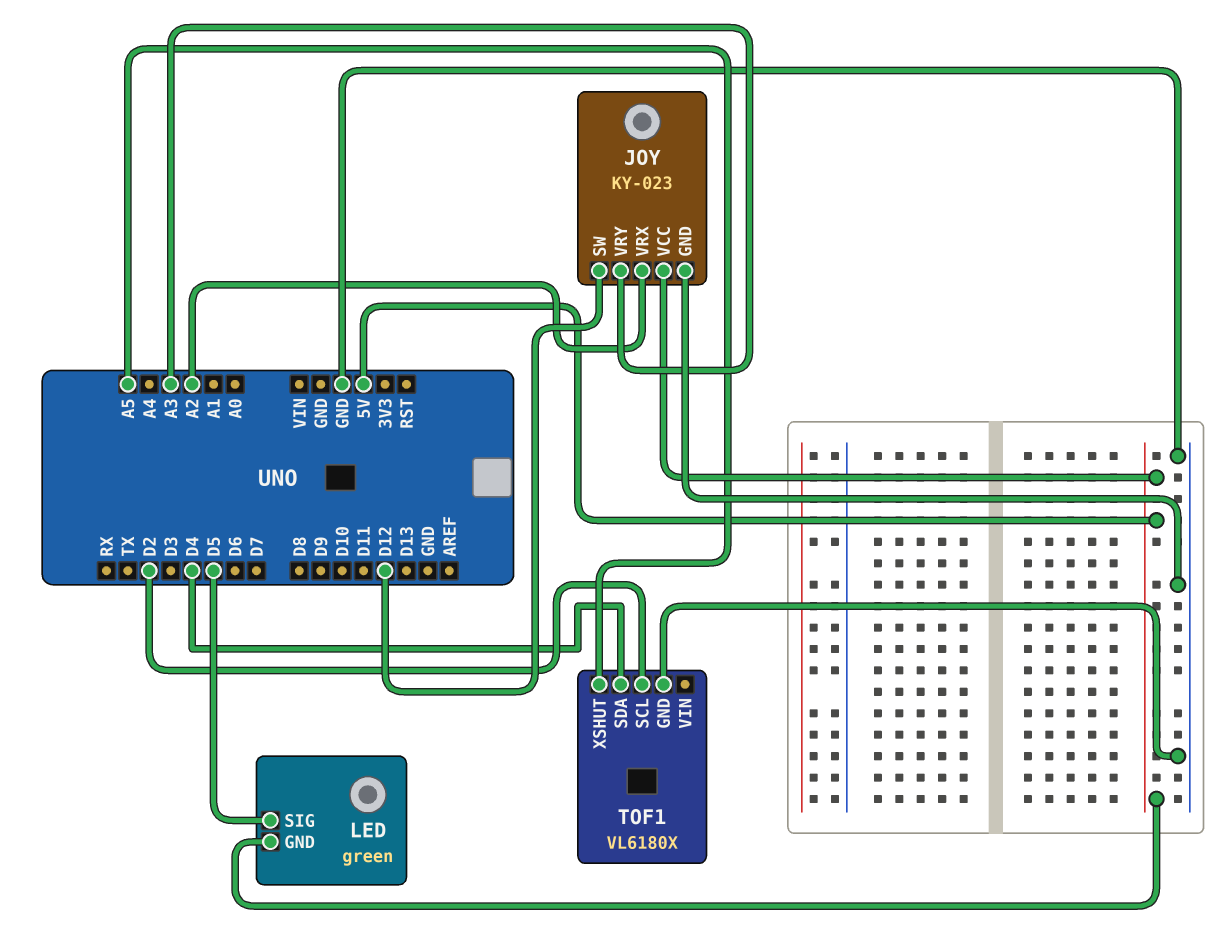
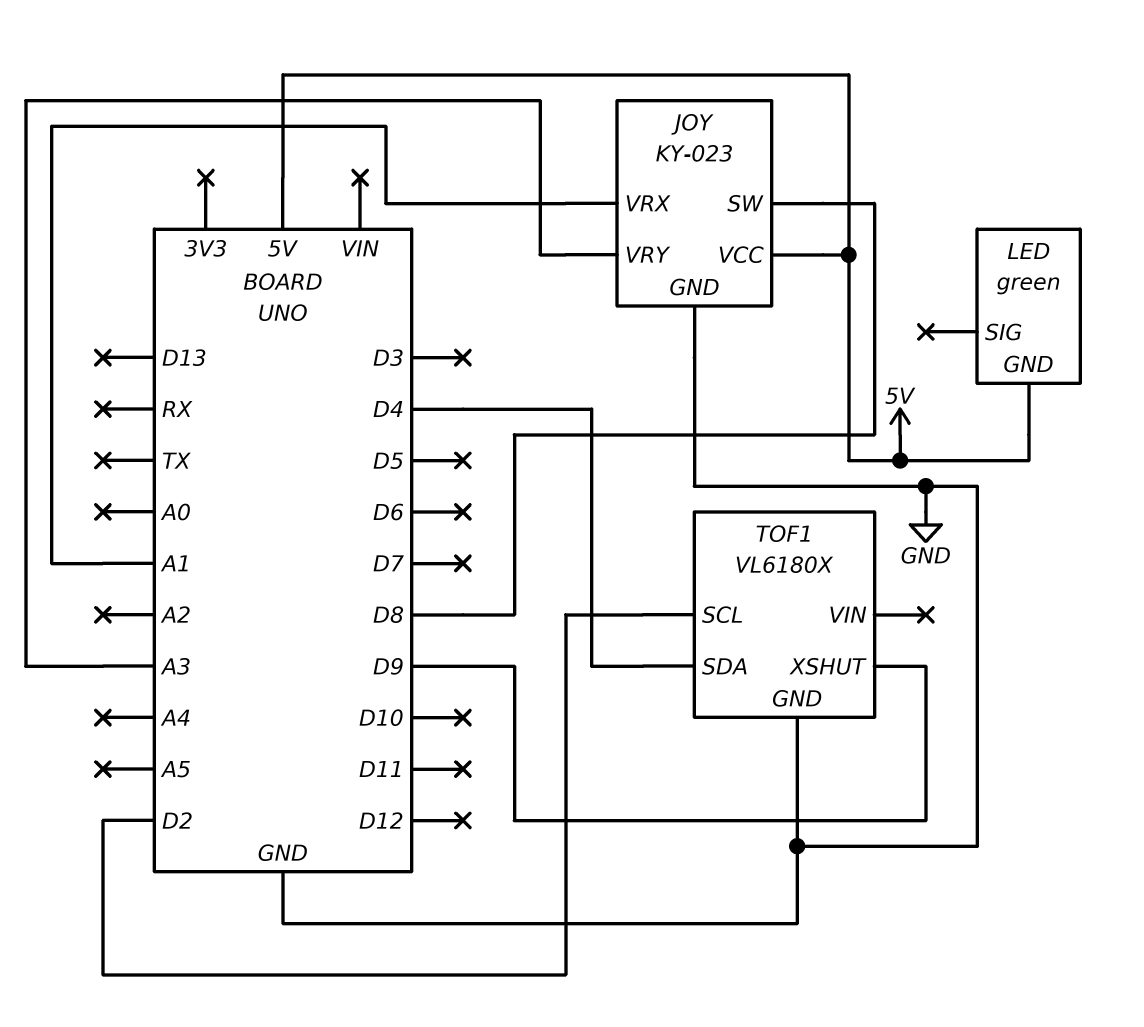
JOY pin SW: D12 -> D8
JOY pin VRX: A2 -> A1
LED pin SIG: D5 -> none
TOF1 pin XSHUT: A5 -> D9

